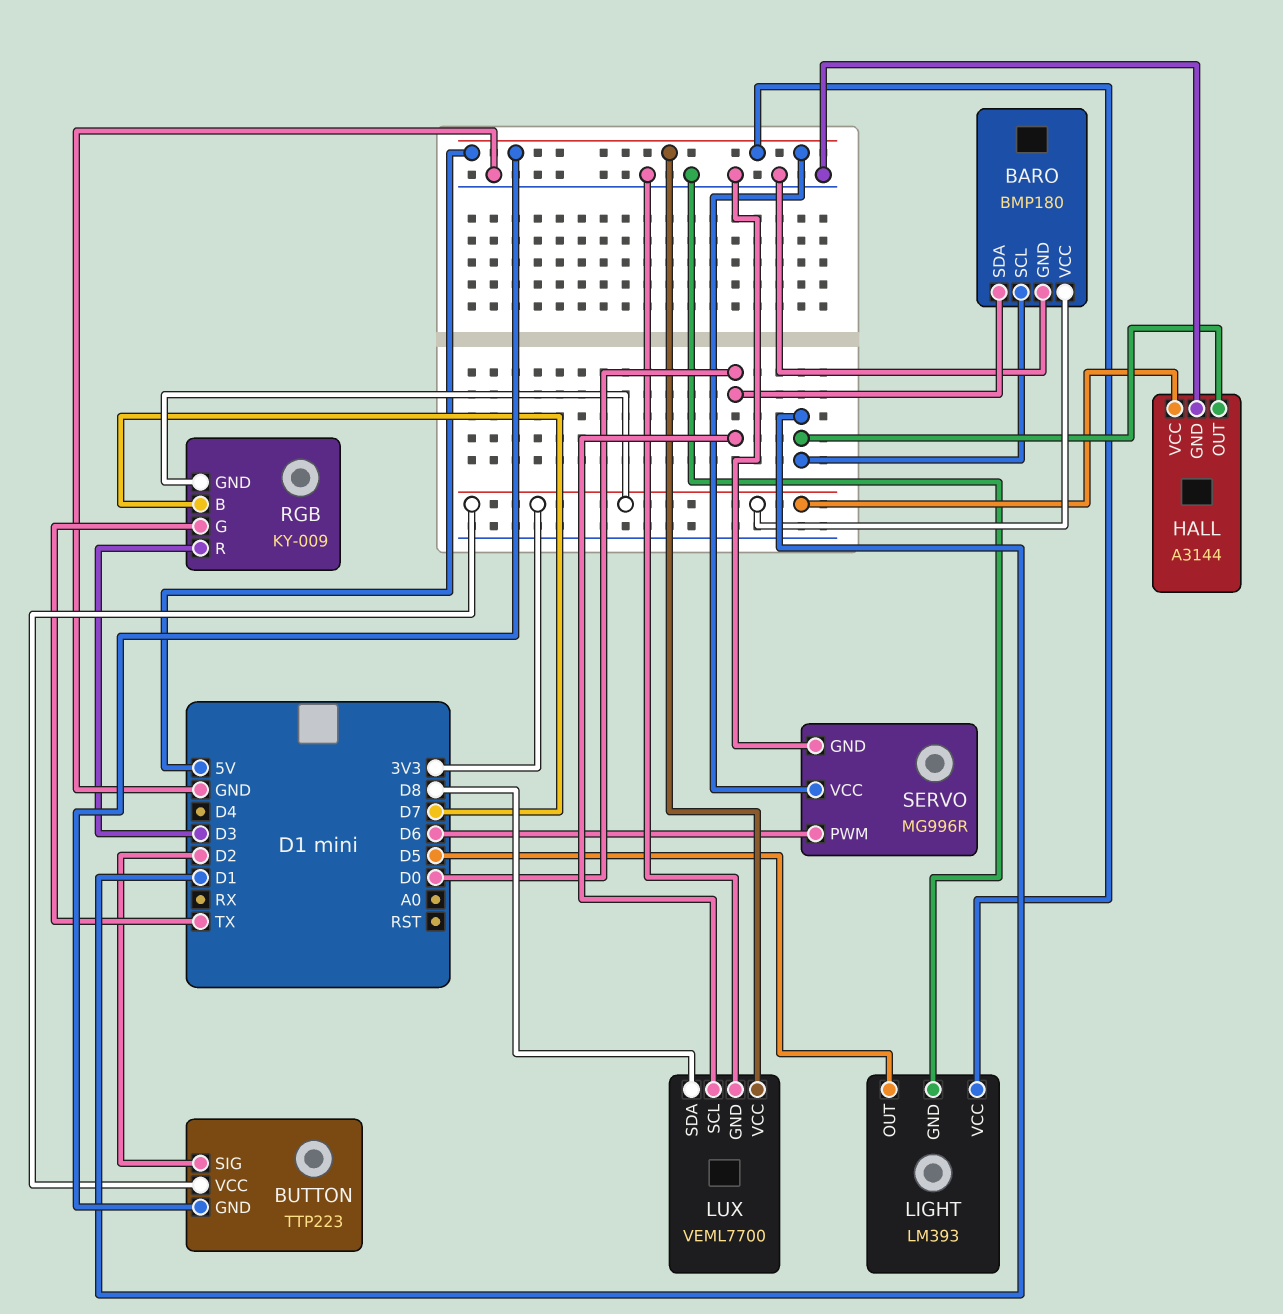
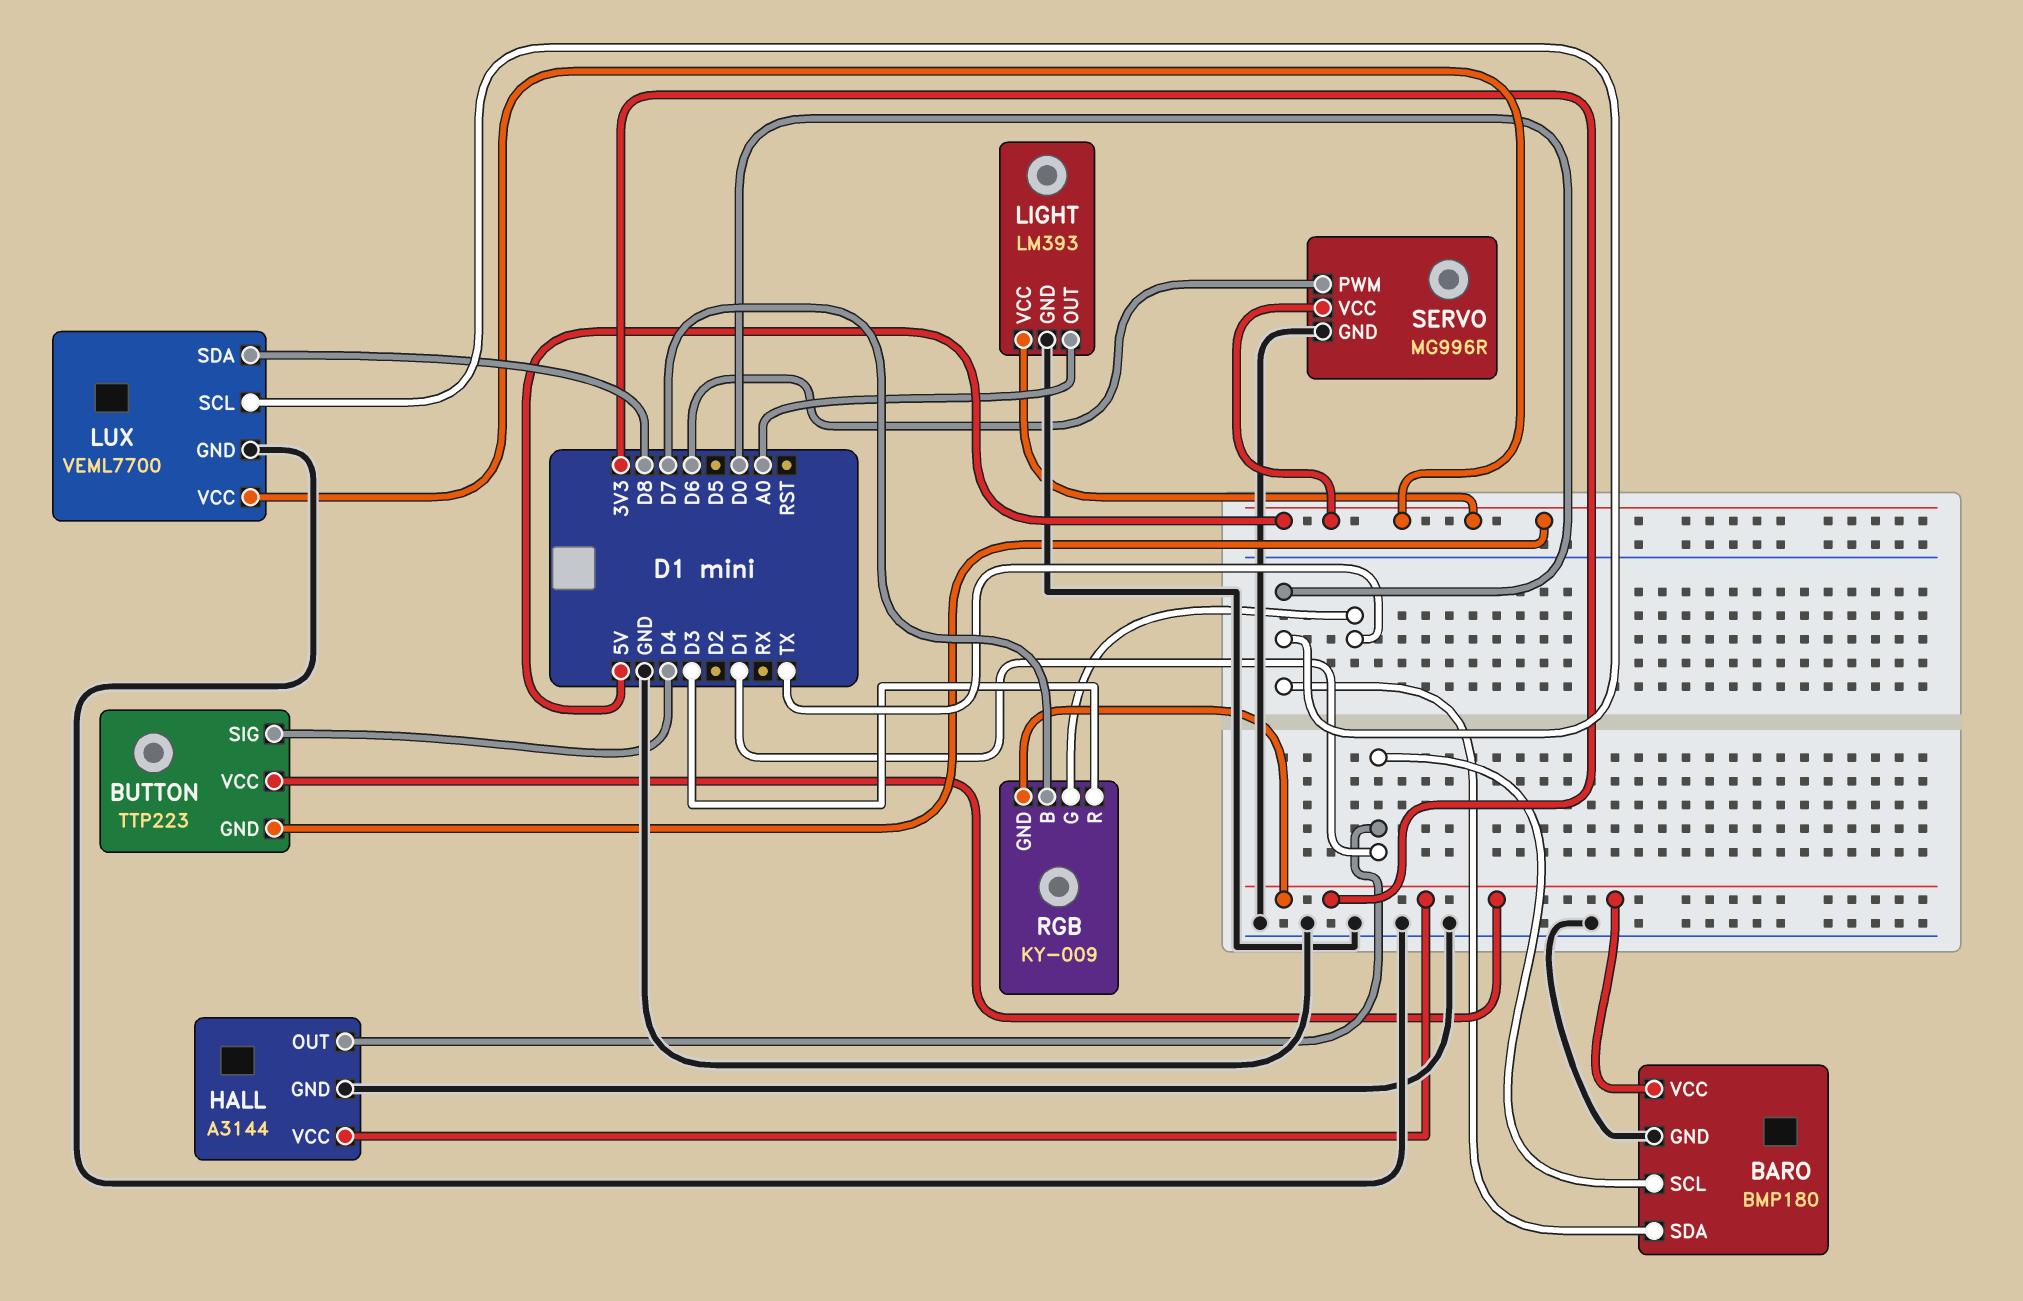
BUTTON pin SIG: D2 -> D4
LIGHT pin OUT: D5 -> A0

